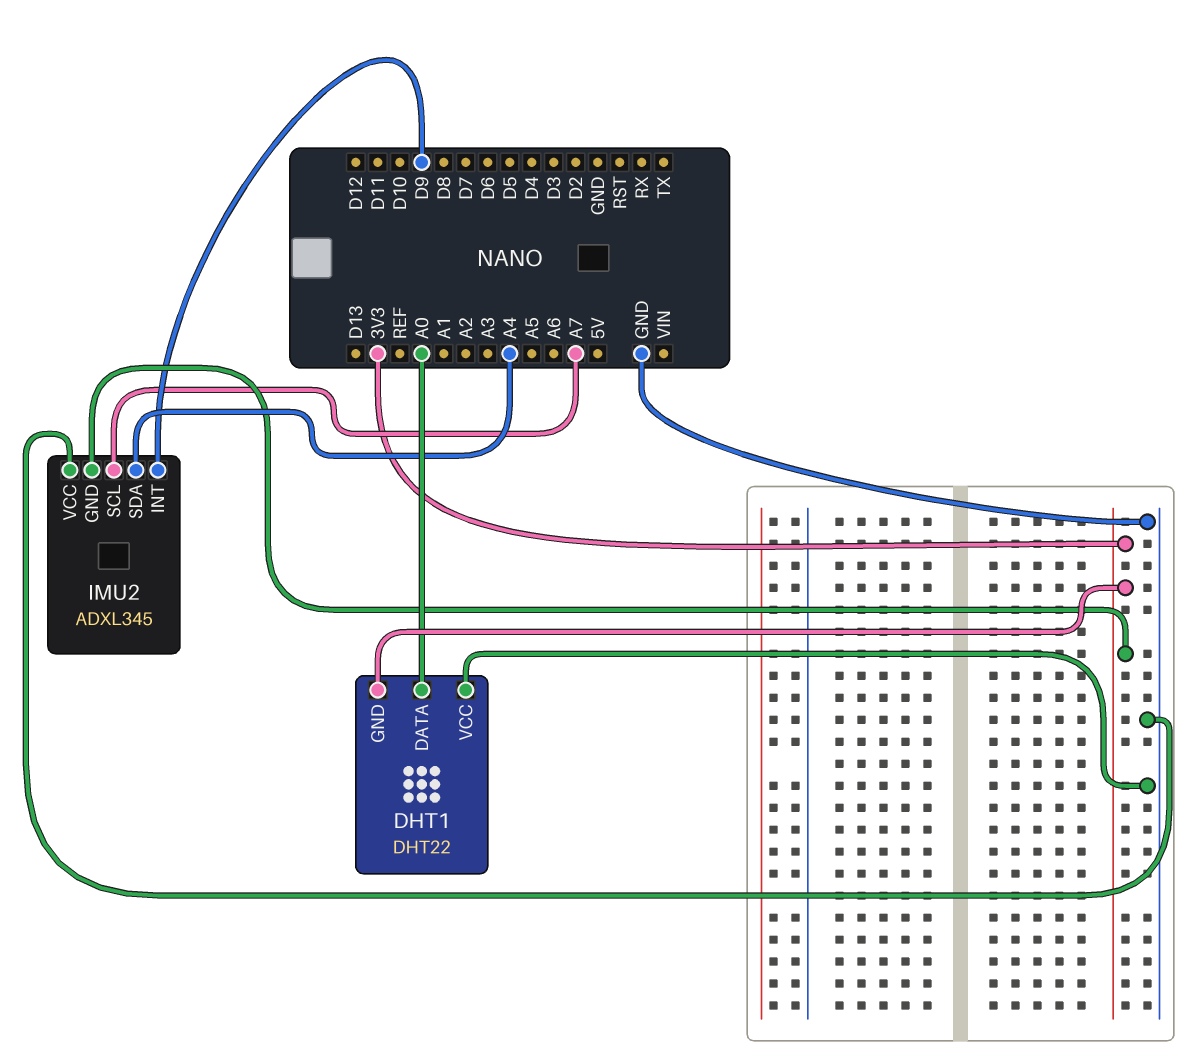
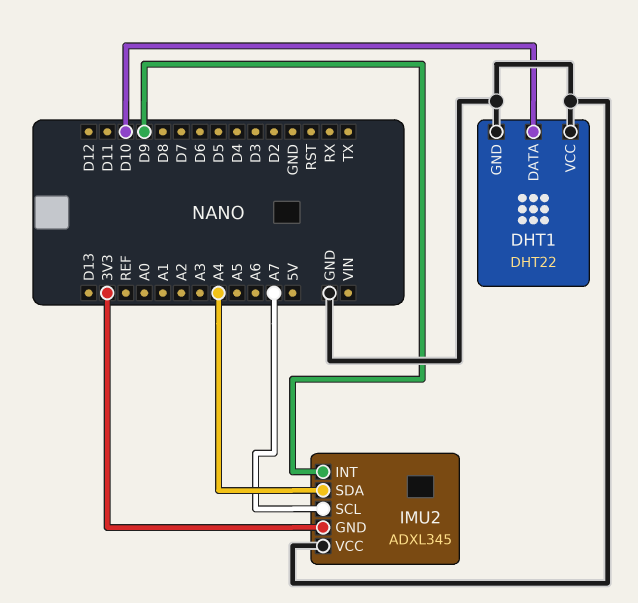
DHT1 pin DATA: A0 -> D10
DHT1 pin GND: 3V3 -> GND

